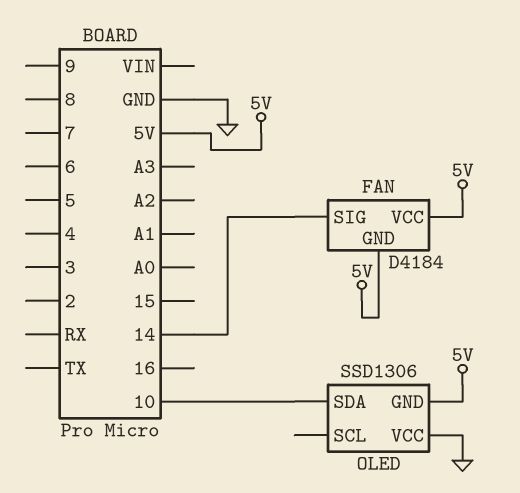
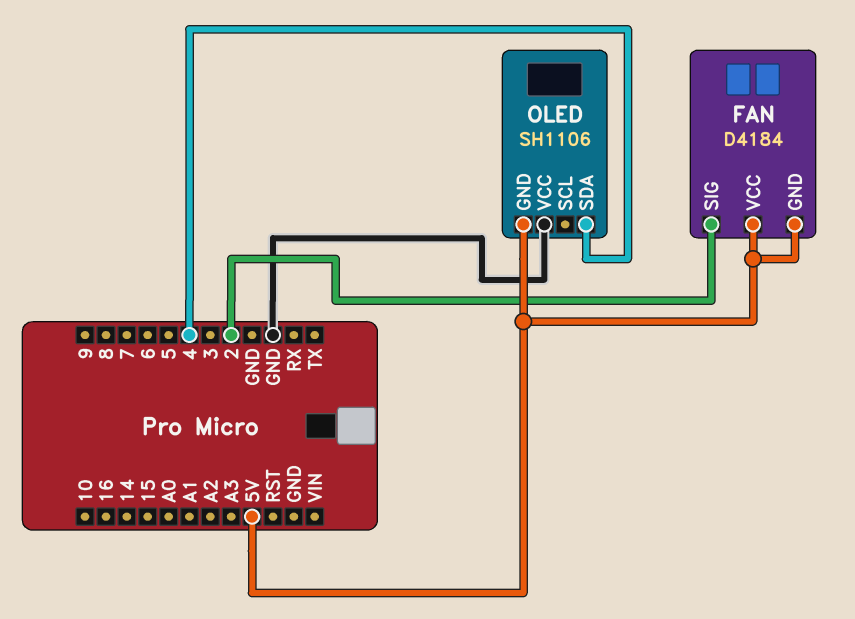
FAN pin SIG: 14 -> 2
OLED: SSD1306 -> SH1106
OLED pin SDA: 10 -> 4

